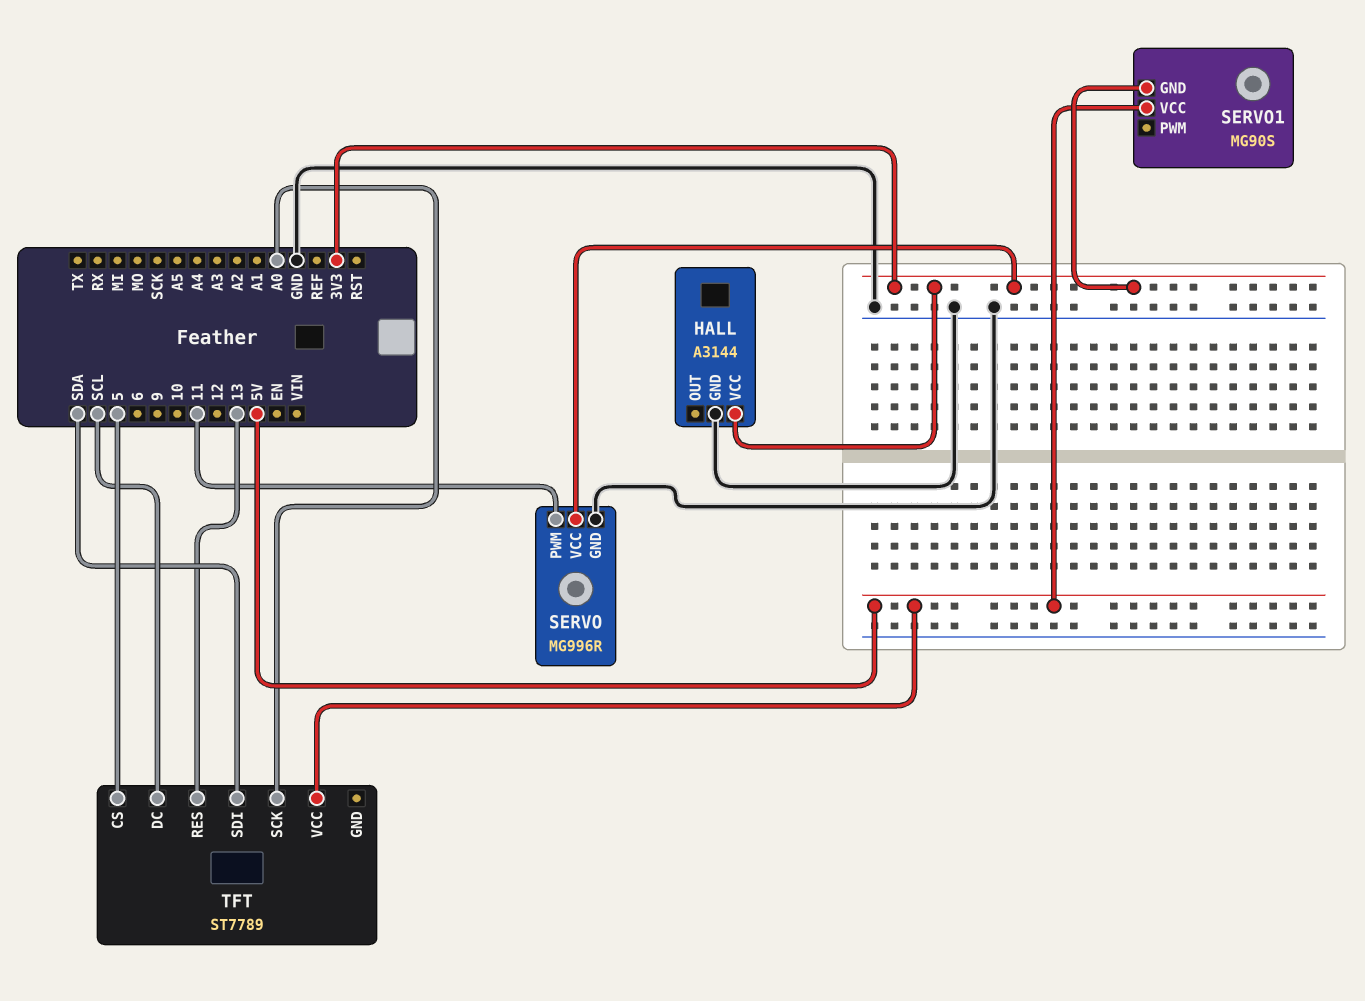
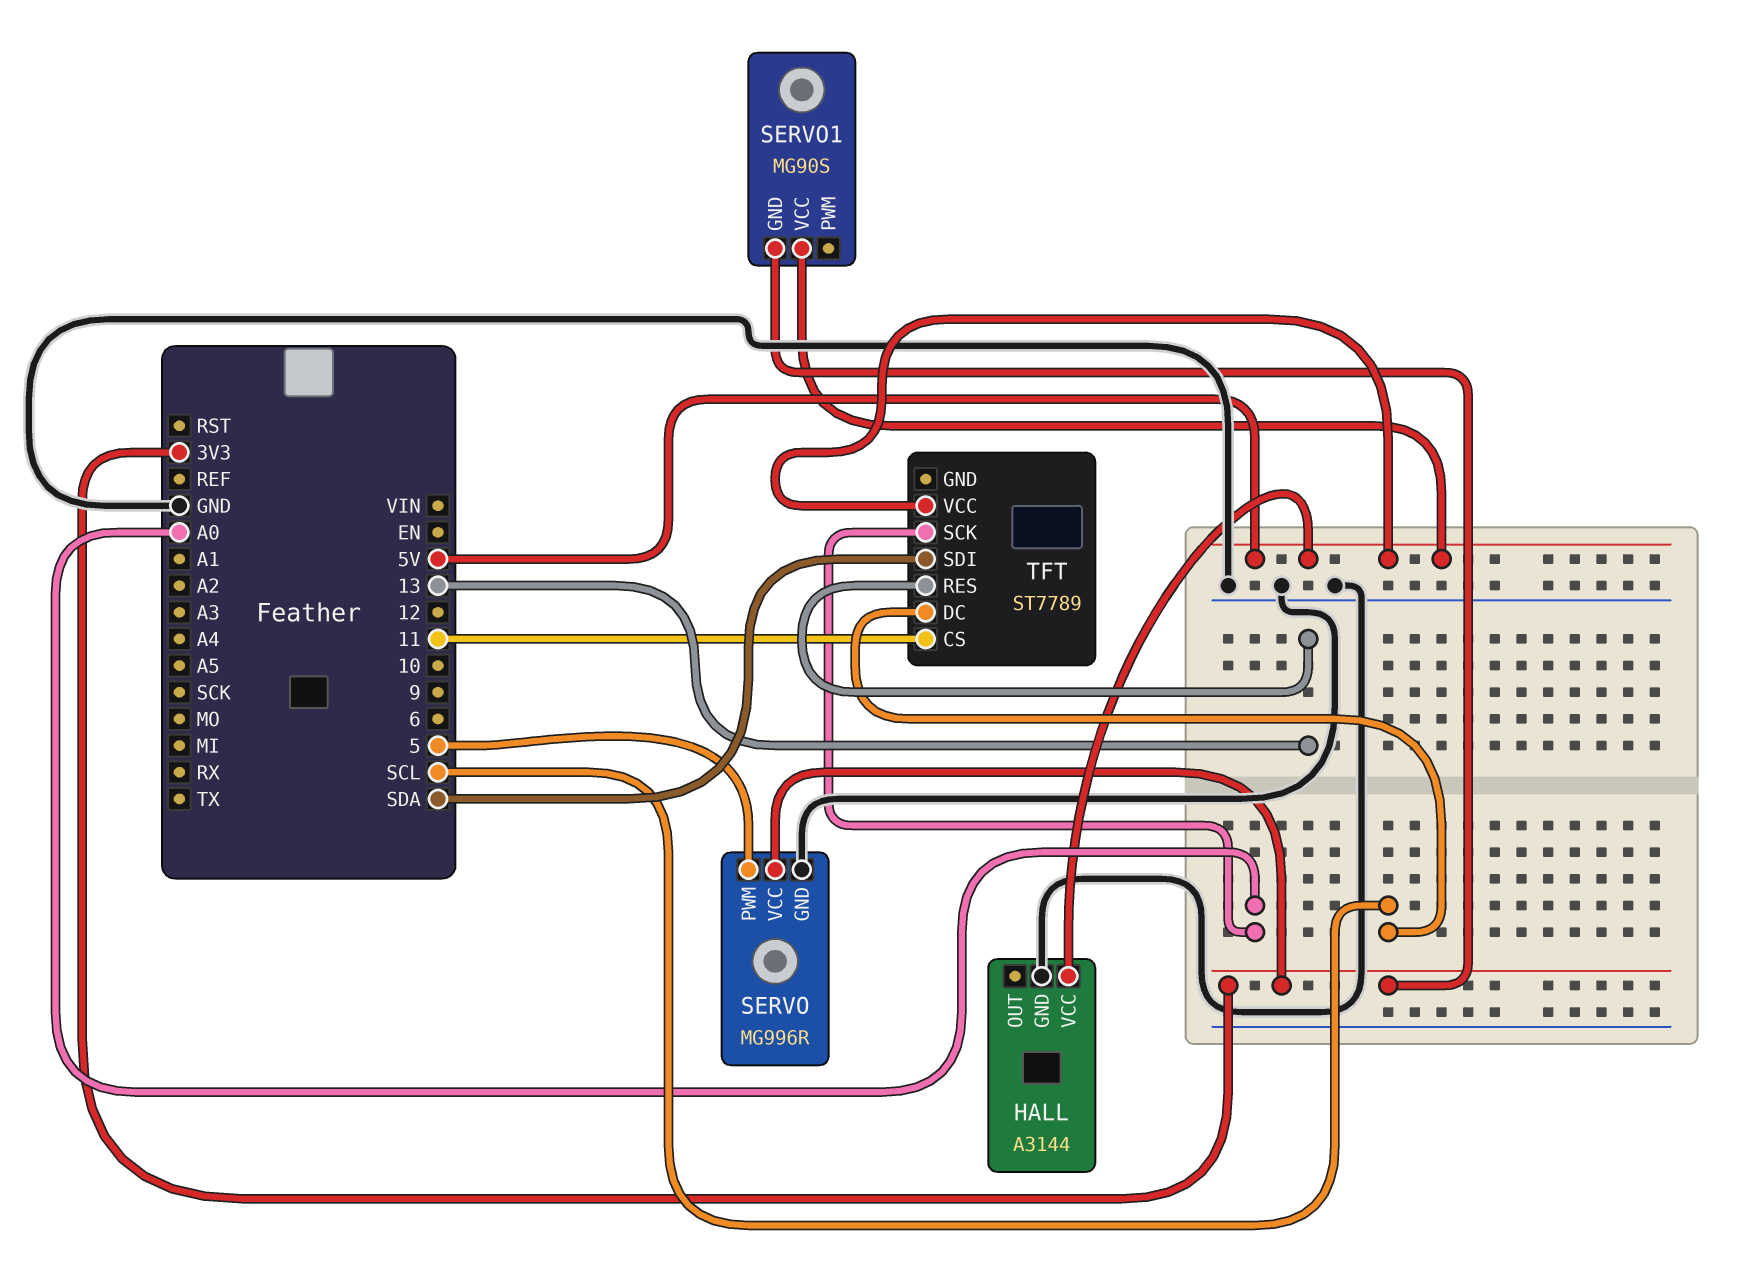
HALL pin VCC: 3V3 -> 5V
SERVO pin PWM: 11 -> 5
TFT pin CS: 5 -> 11

